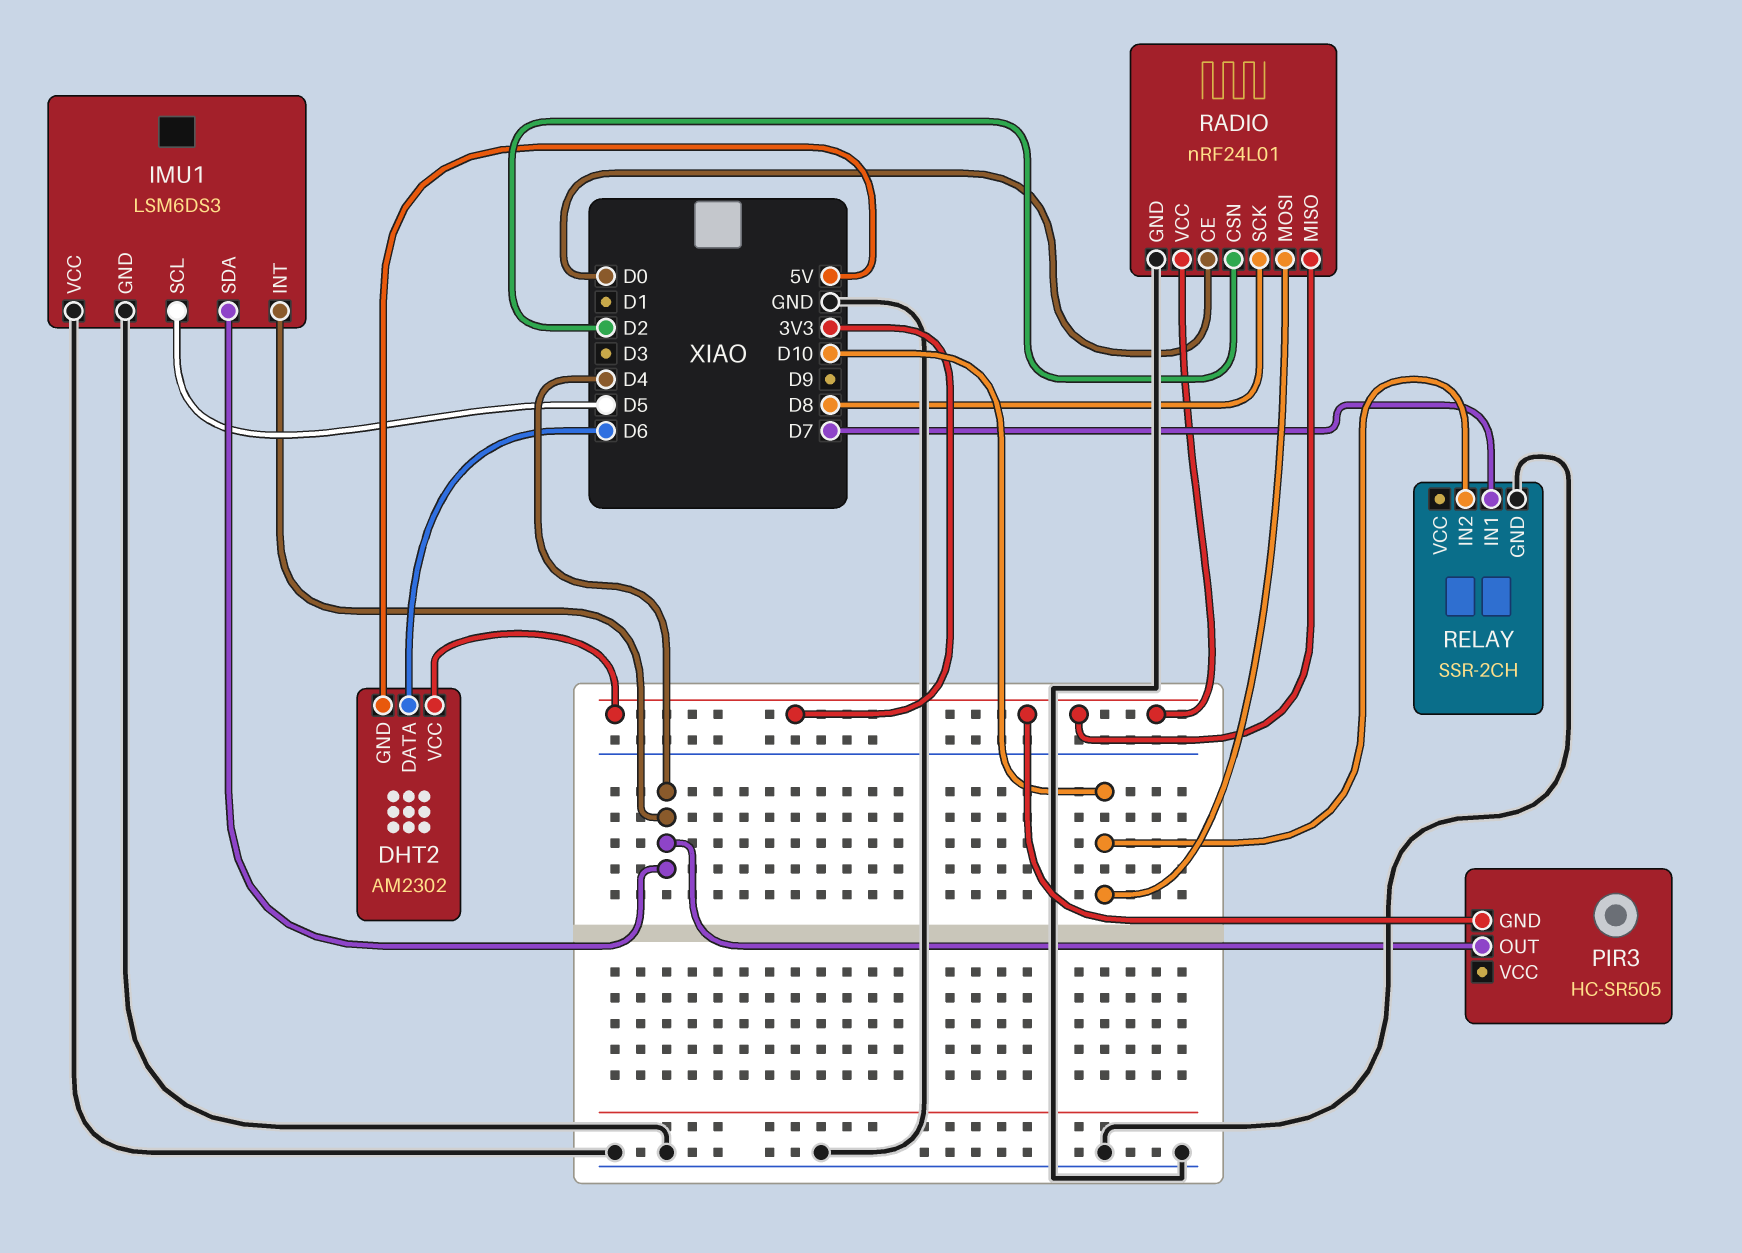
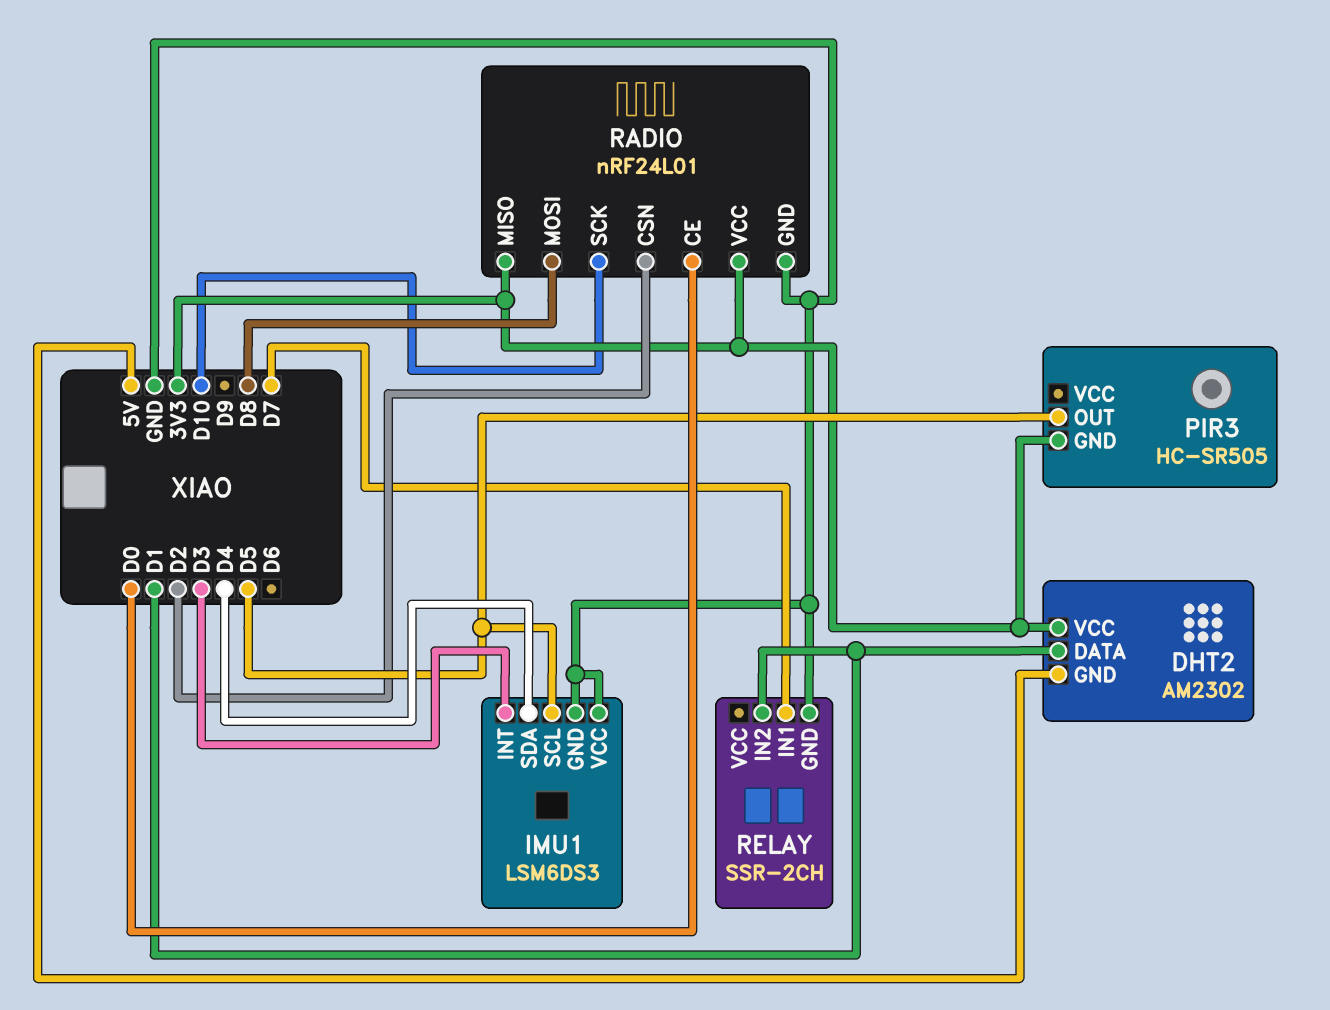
DHT2 pin DATA: D6 -> D1
IMU1 pin INT: D4 -> D3
PIR3 pin OUT: D4 -> D5
RADIO pin MOSI: D10 -> D8
RADIO pin SCK: D8 -> D10
RELAY pin IN2: D10 -> D1

